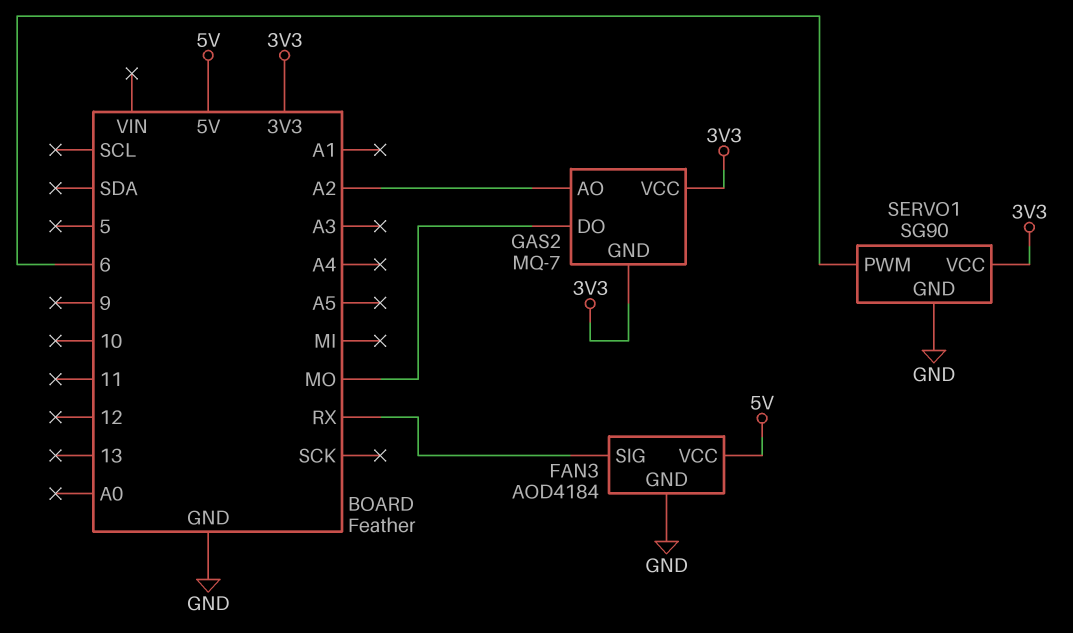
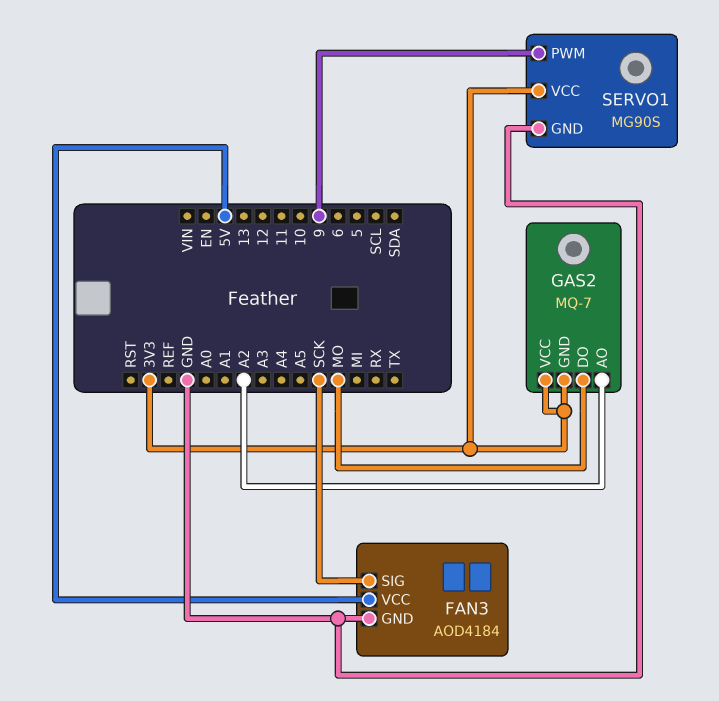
FAN3 pin SIG: RX -> SCK
SERVO1: SG90 -> MG90S
SERVO1 pin PWM: 6 -> 9

